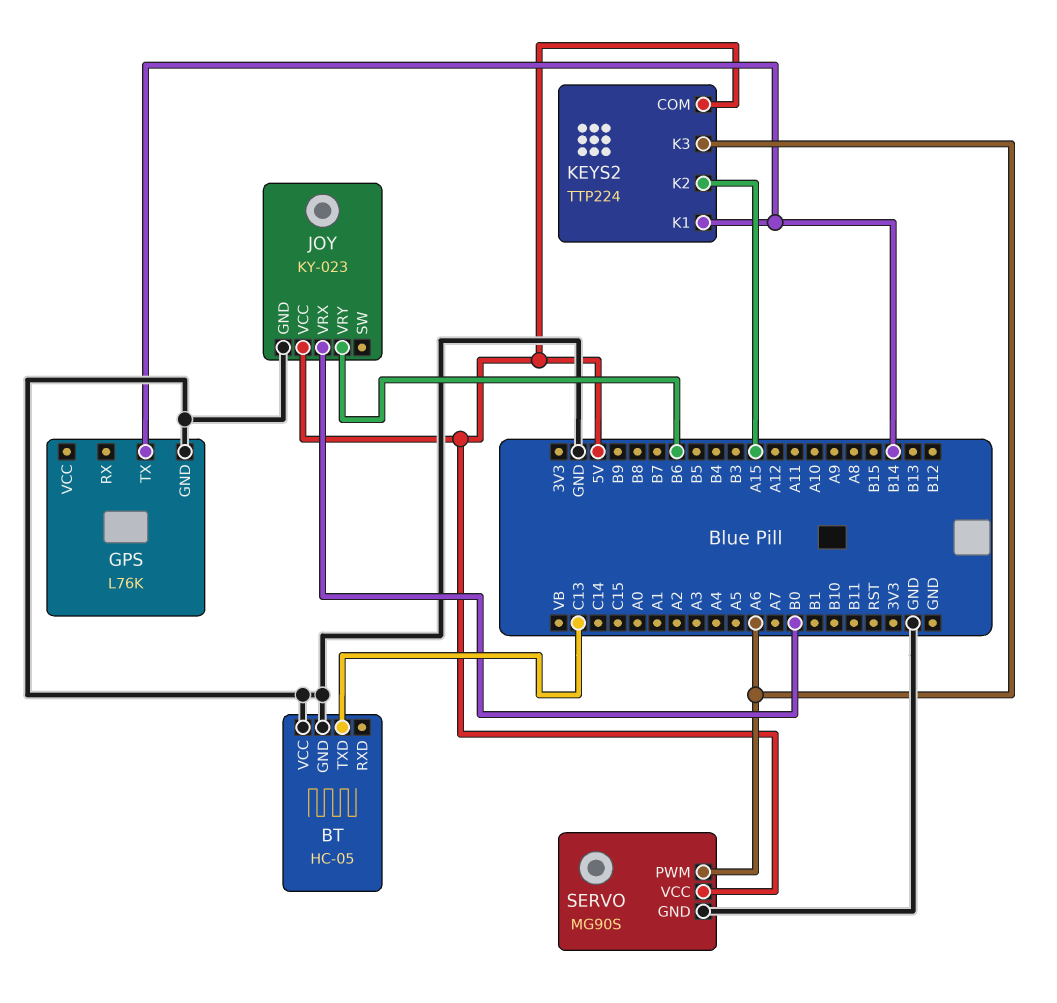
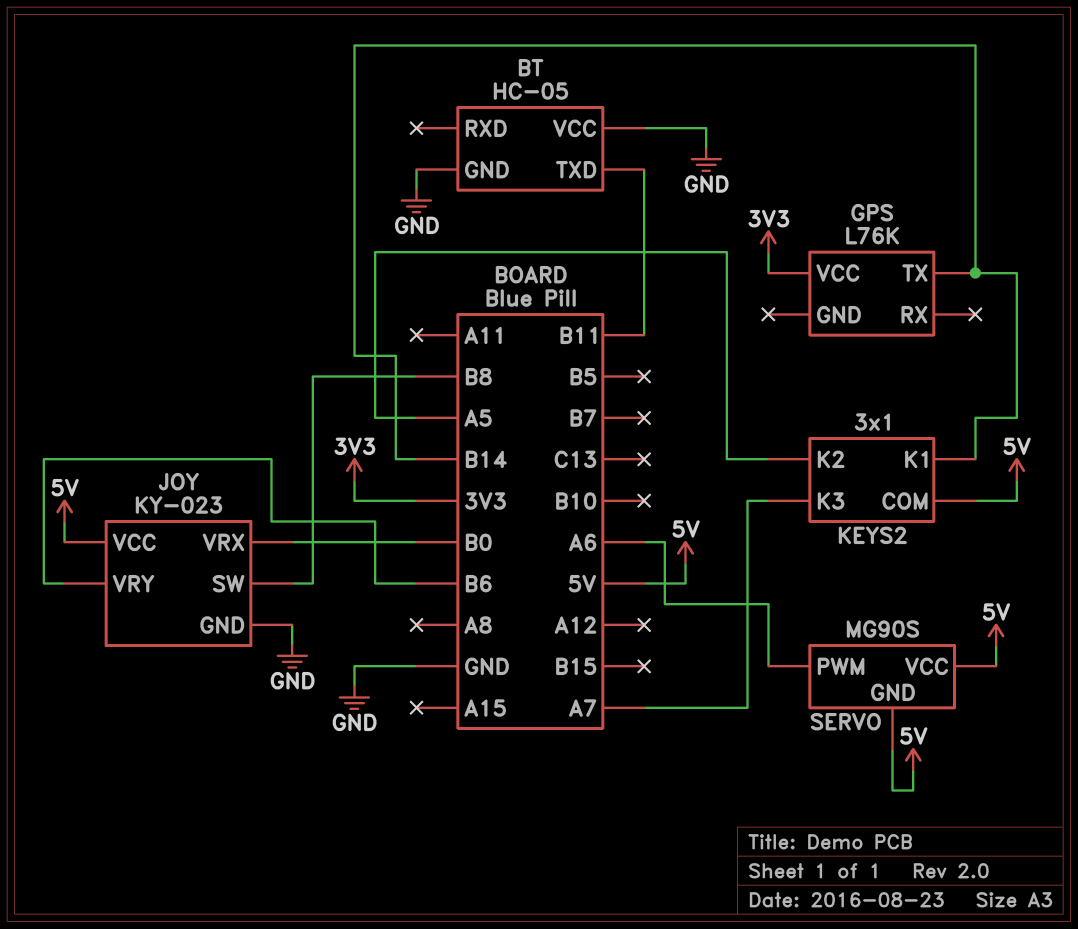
BT pin TXD: C13 -> B11
GPS pin GND: GND -> none
GPS pin VCC: none -> 3V3
JOY pin SW: none -> B8
KEYS2: TTP224 -> 3x1
KEYS2 pin K2: A15 -> A5
KEYS2 pin K3: A6 -> A7
SERVO pin GND: GND -> 5V

